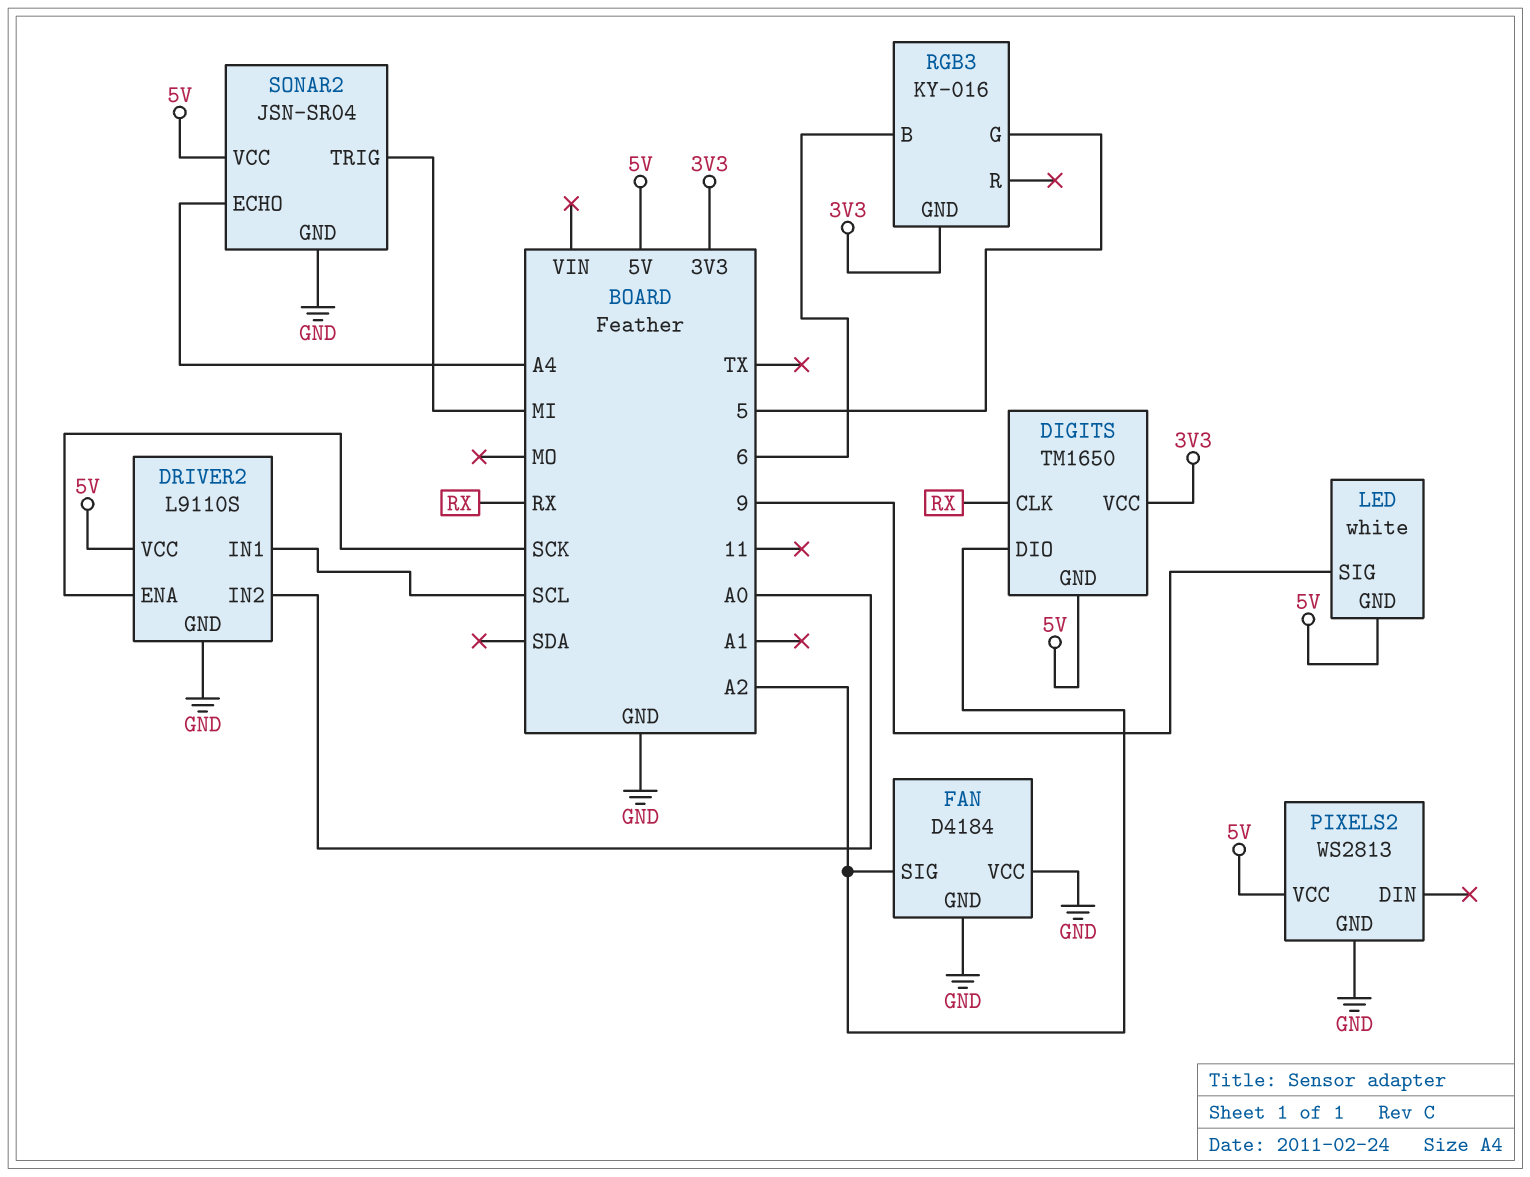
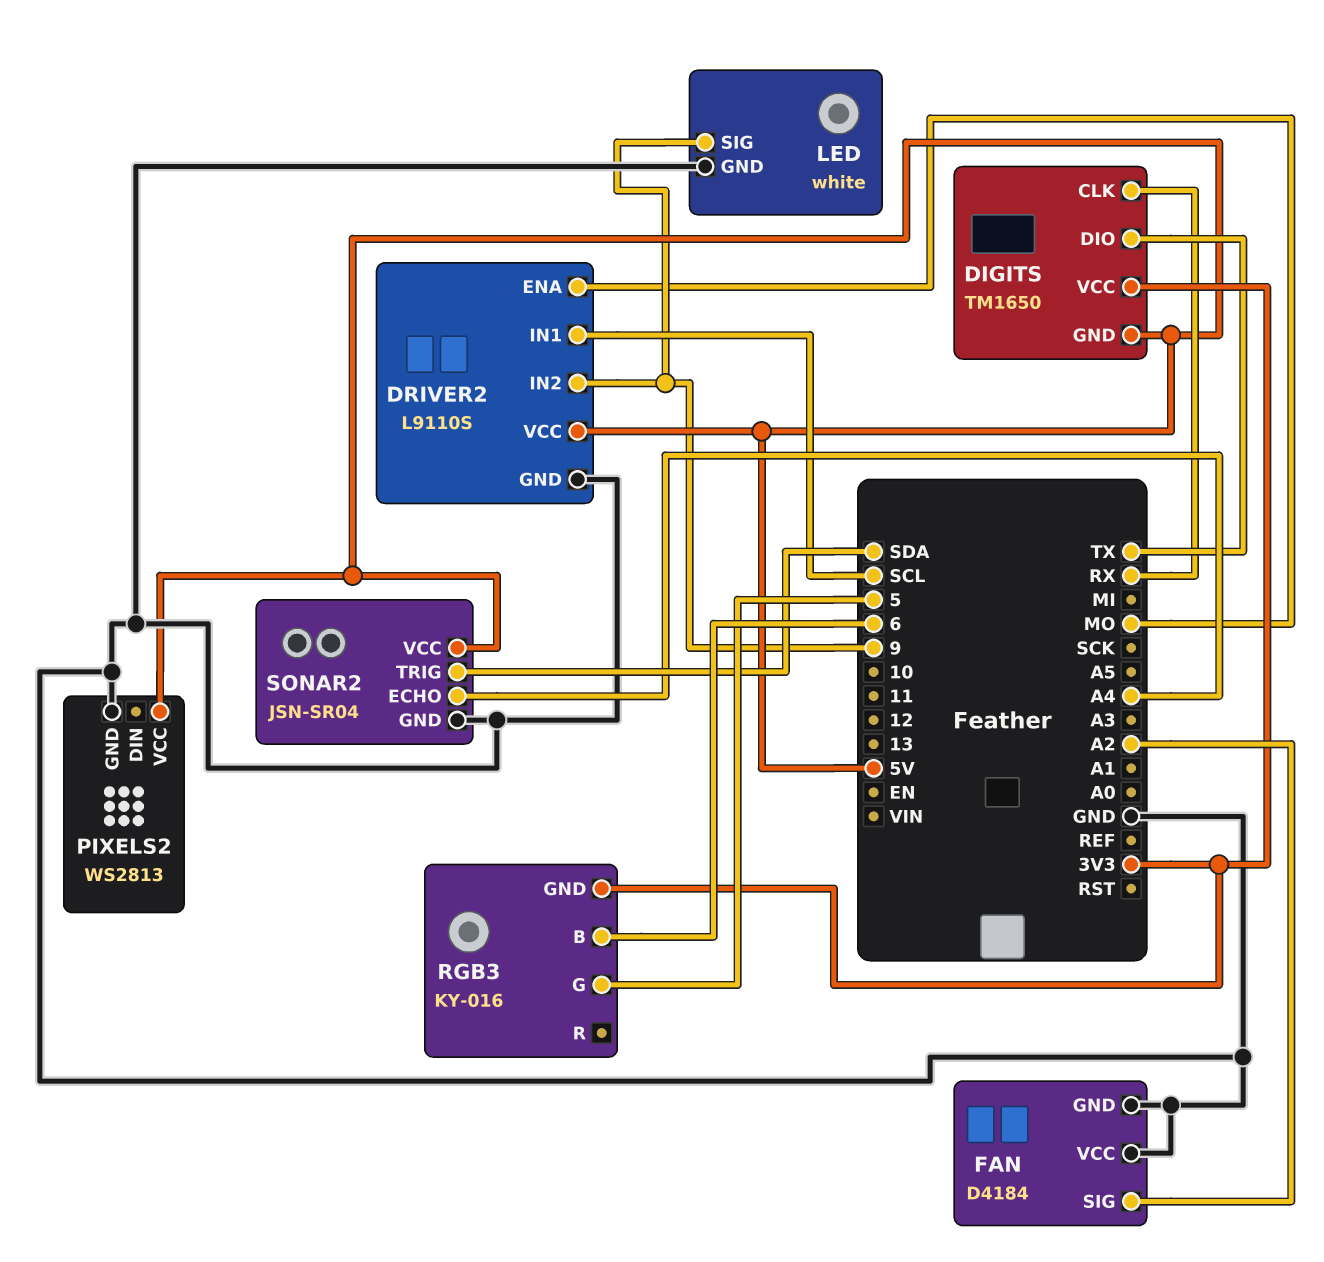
DIGITS pin DIO: A2 -> TX
DRIVER2 pin ENA: SCK -> MO
DRIVER2 pin IN2: A0 -> 9
LED pin GND: 5V -> GND
SONAR2 pin TRIG: MI -> SDA

